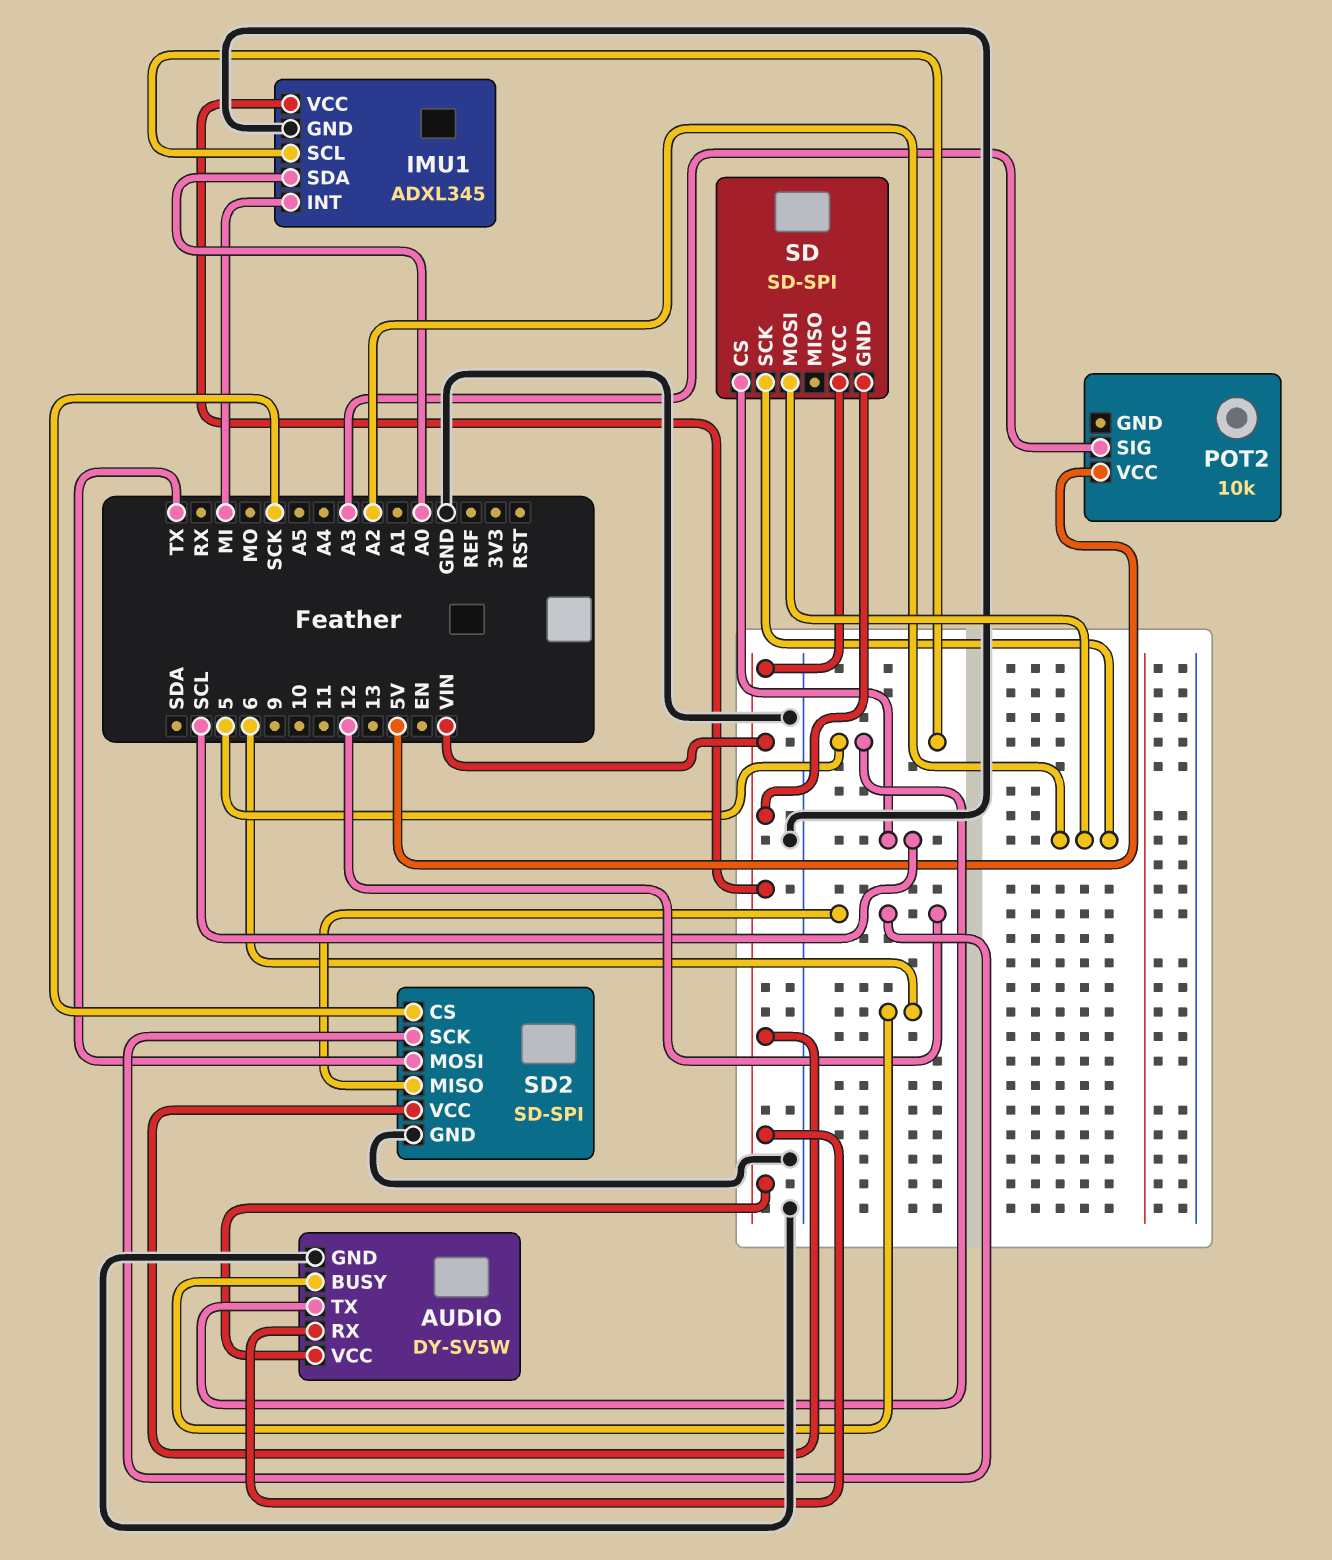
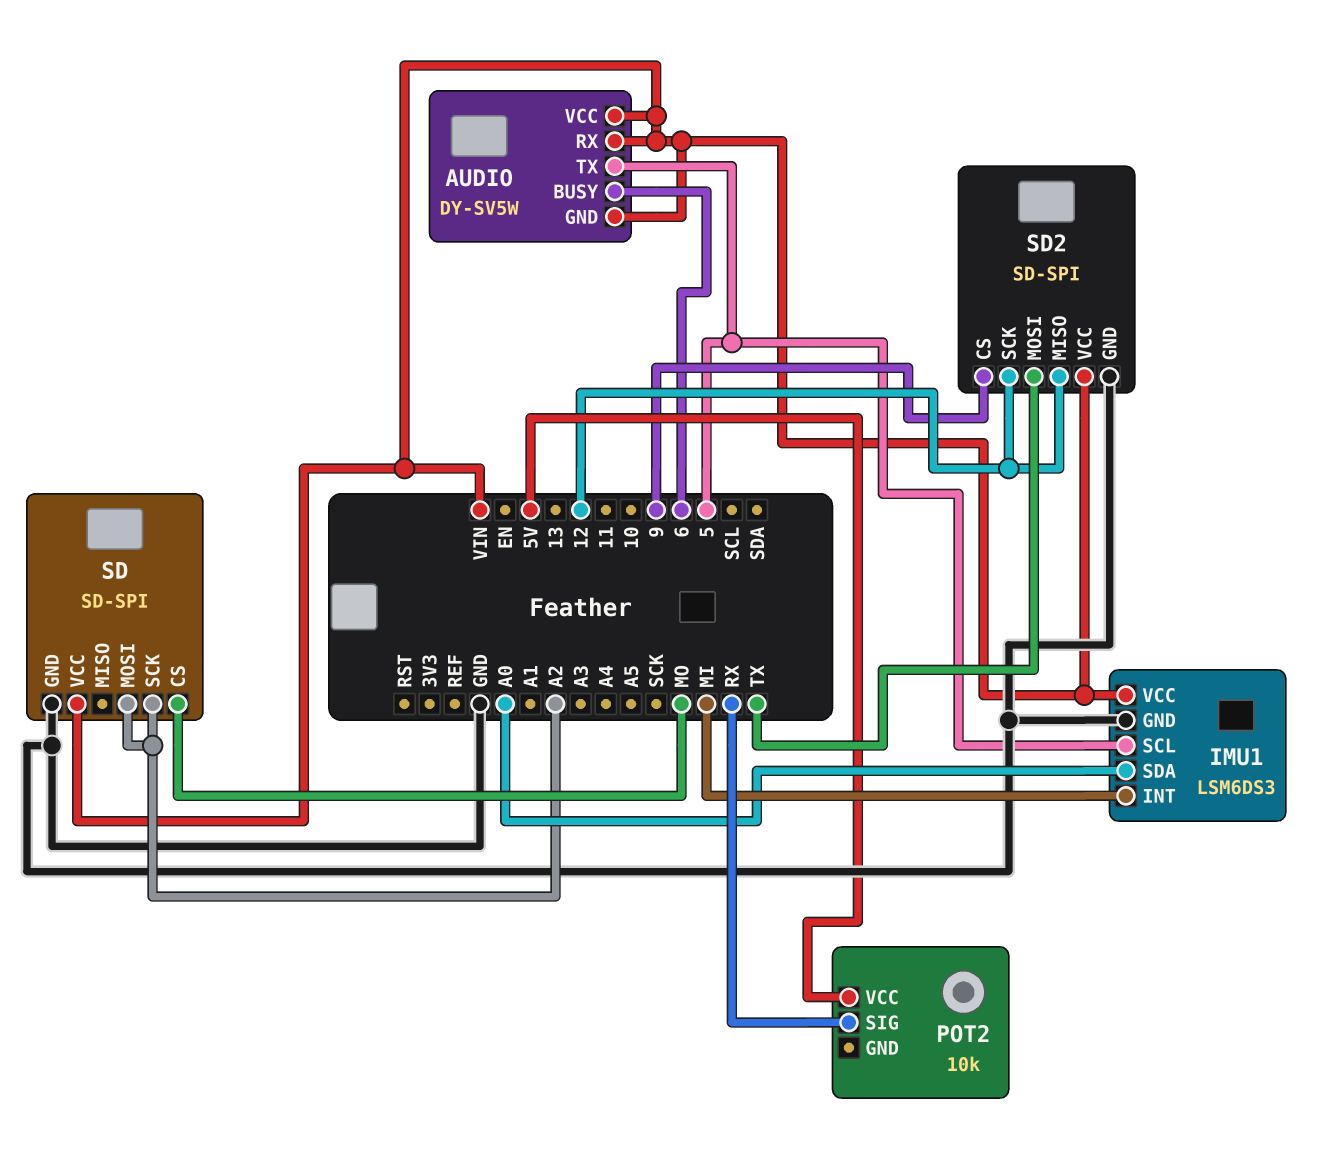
AUDIO pin GND: GND -> VIN
IMU1: ADXL345 -> LSM6DS3
POT2 pin SIG: A3 -> RX
SD pin CS: SCL -> MO
SD pin GND: VIN -> GND
SD2 pin CS: SCK -> 9

